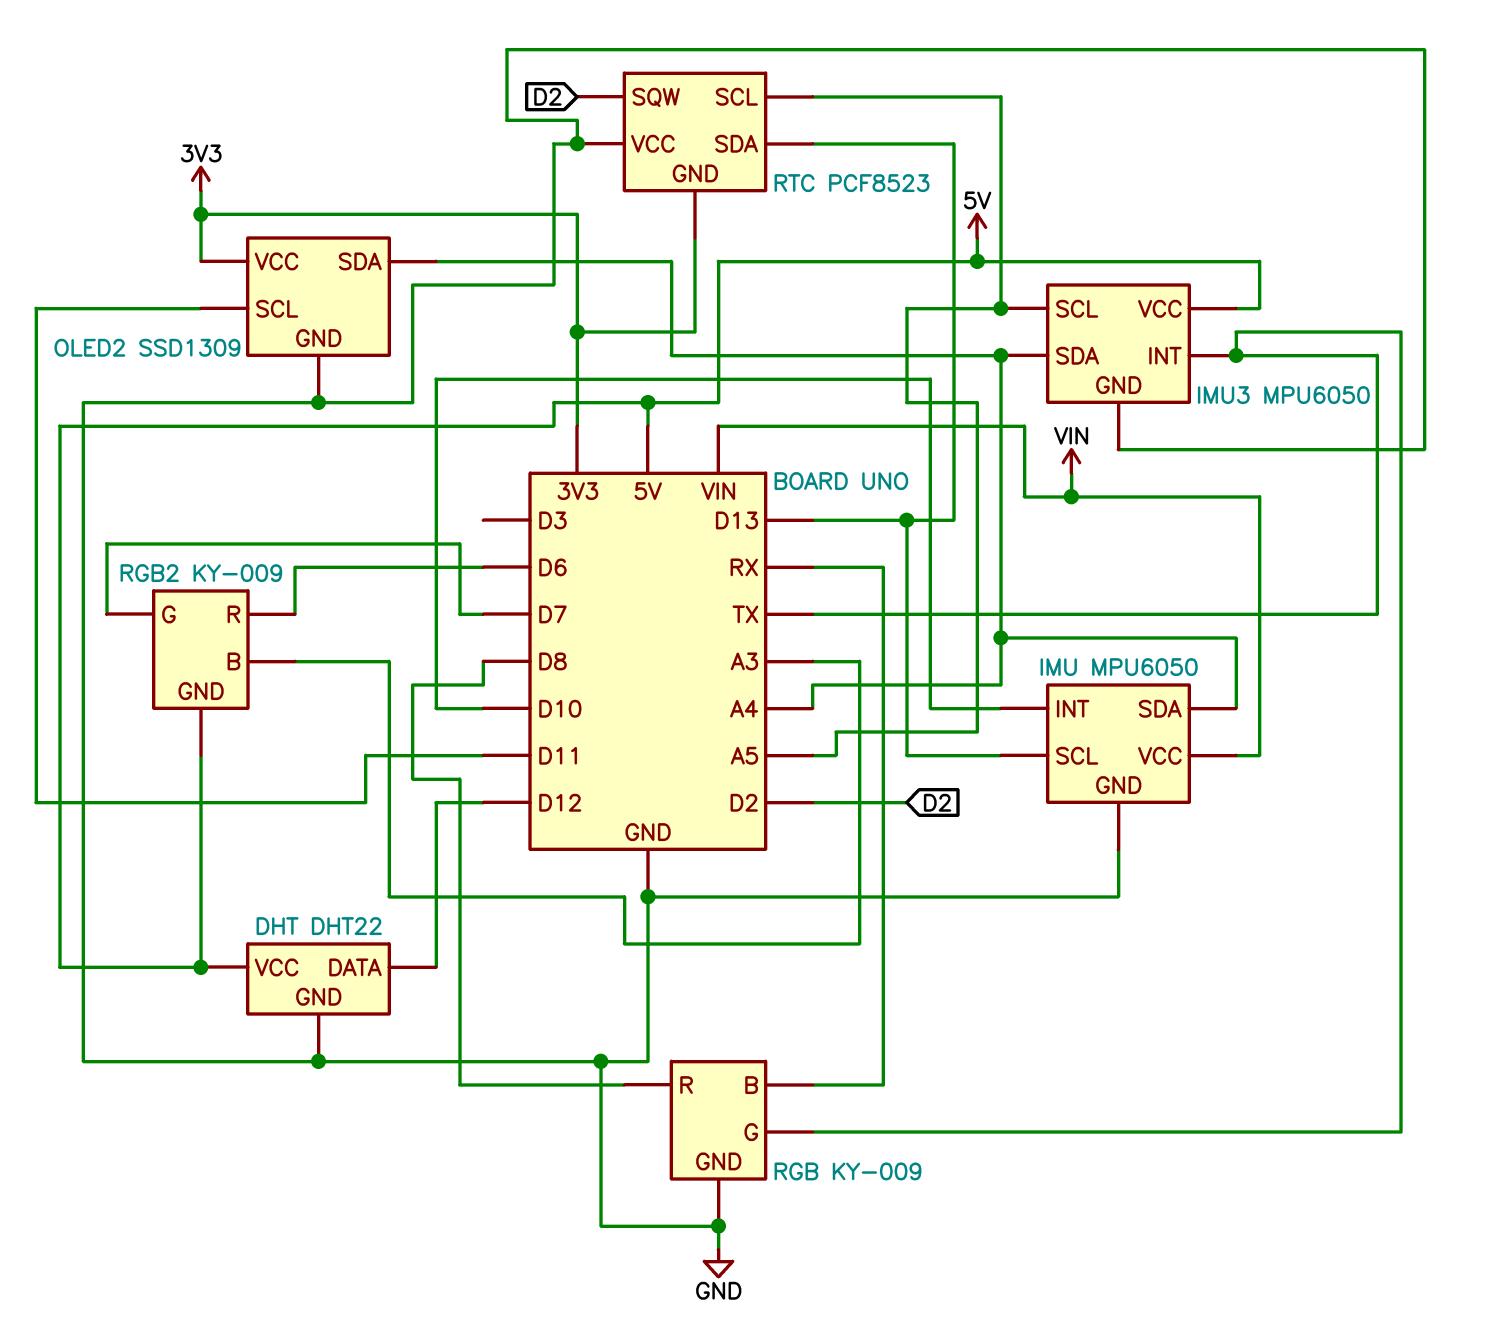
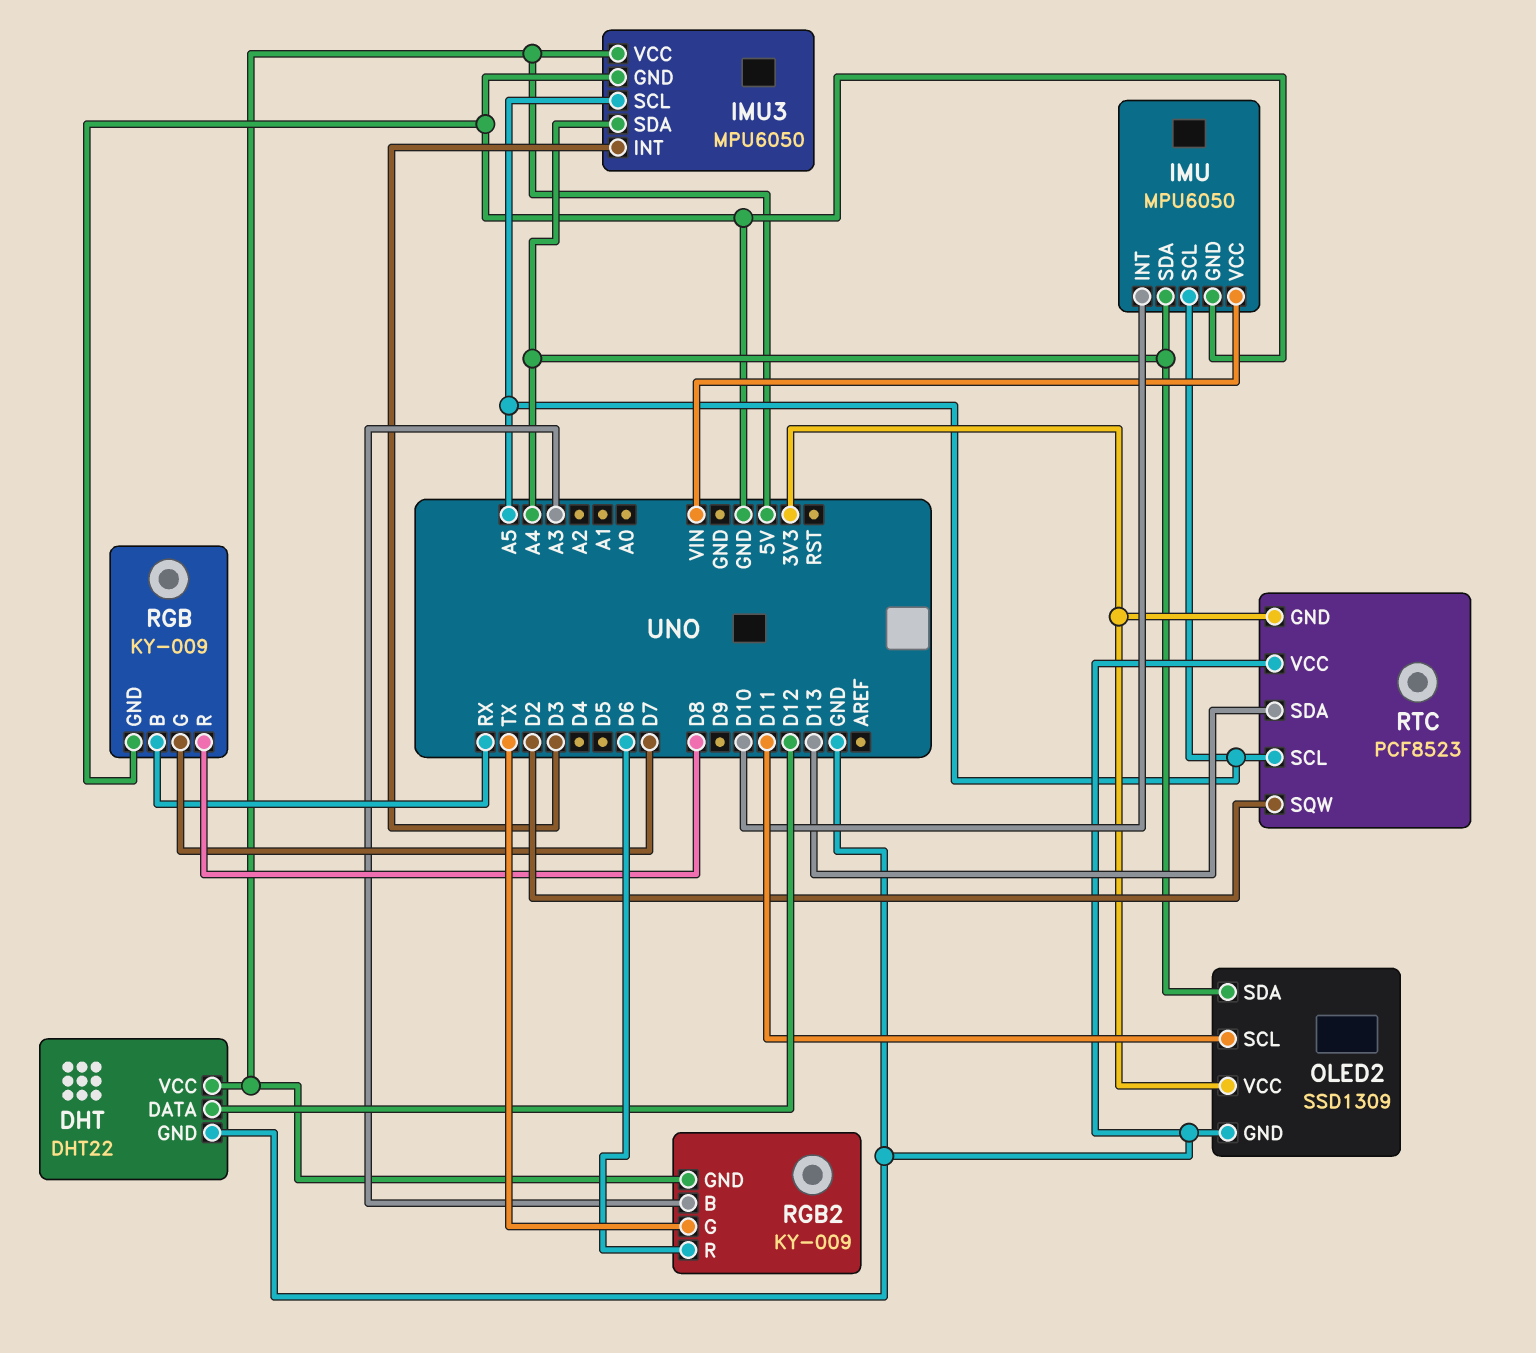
IMU pin SCL: D13 -> A5
IMU3 pin INT: TX -> D3
RGB pin G: TX -> D7
RGB2 pin G: D7 -> TX

